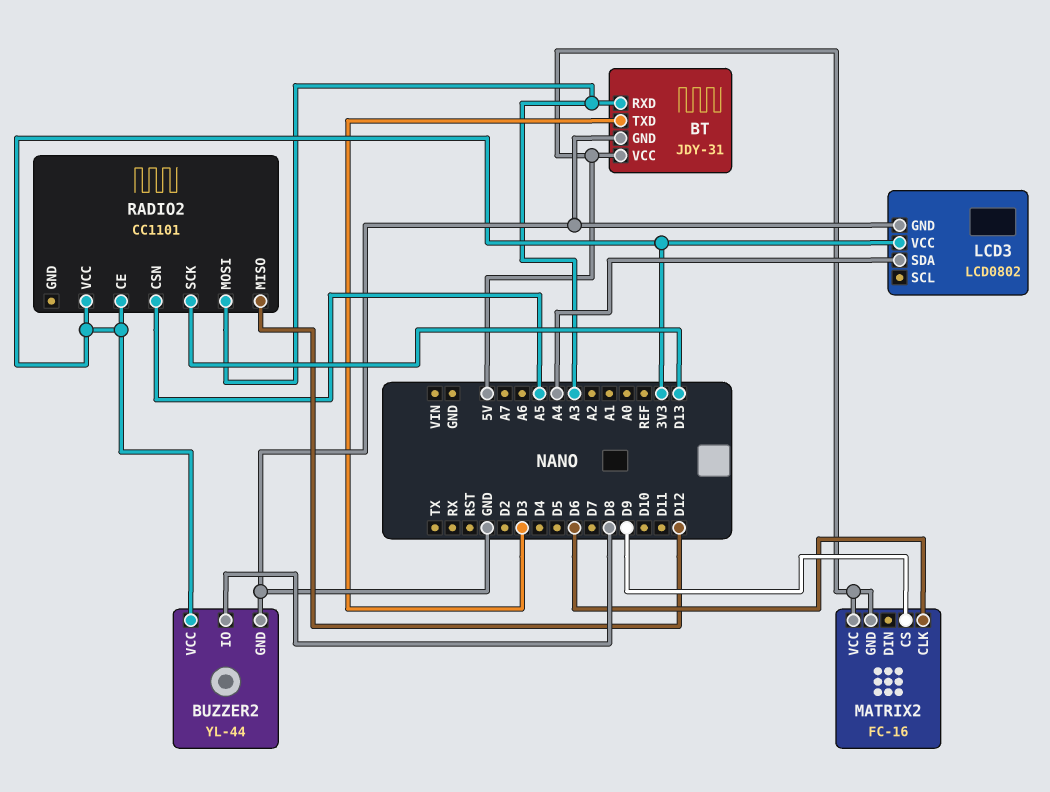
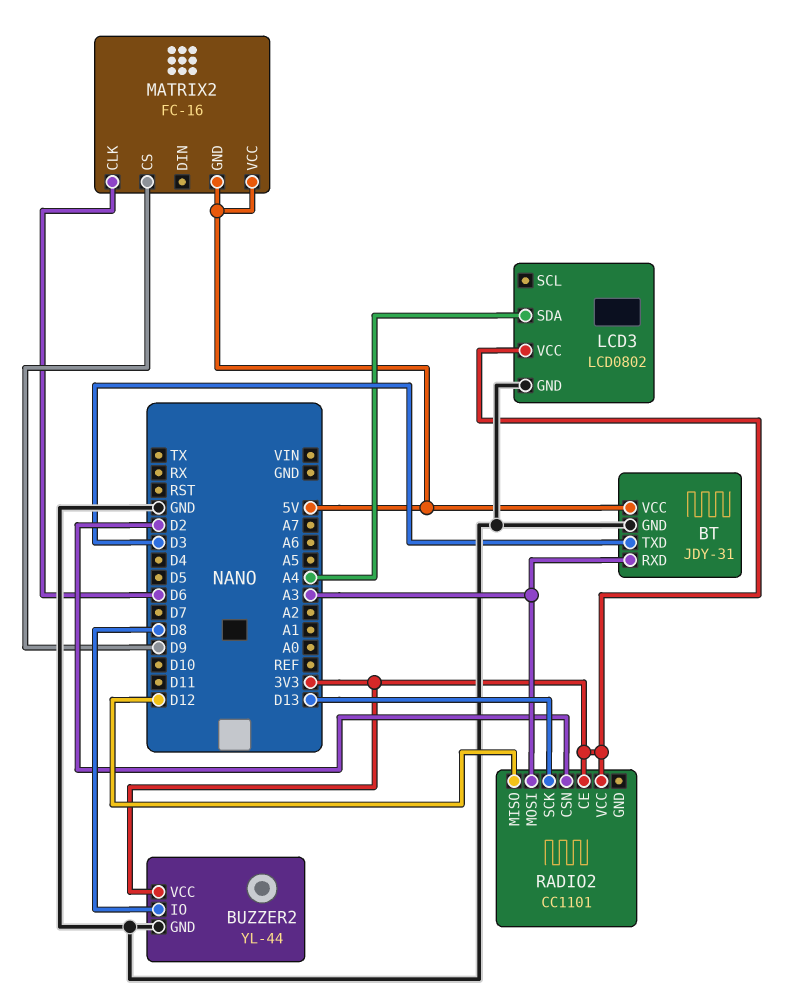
RADIO2 pin CSN: A5 -> D2

